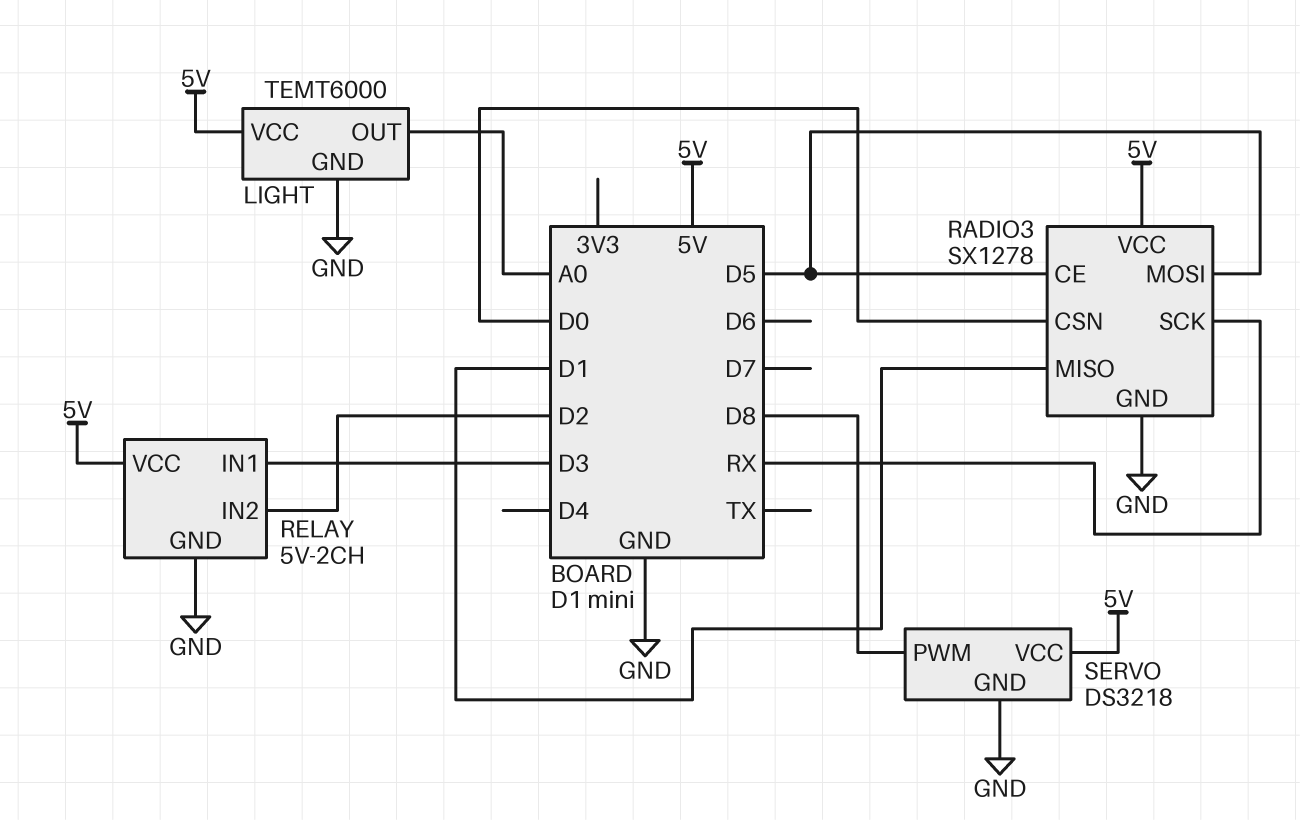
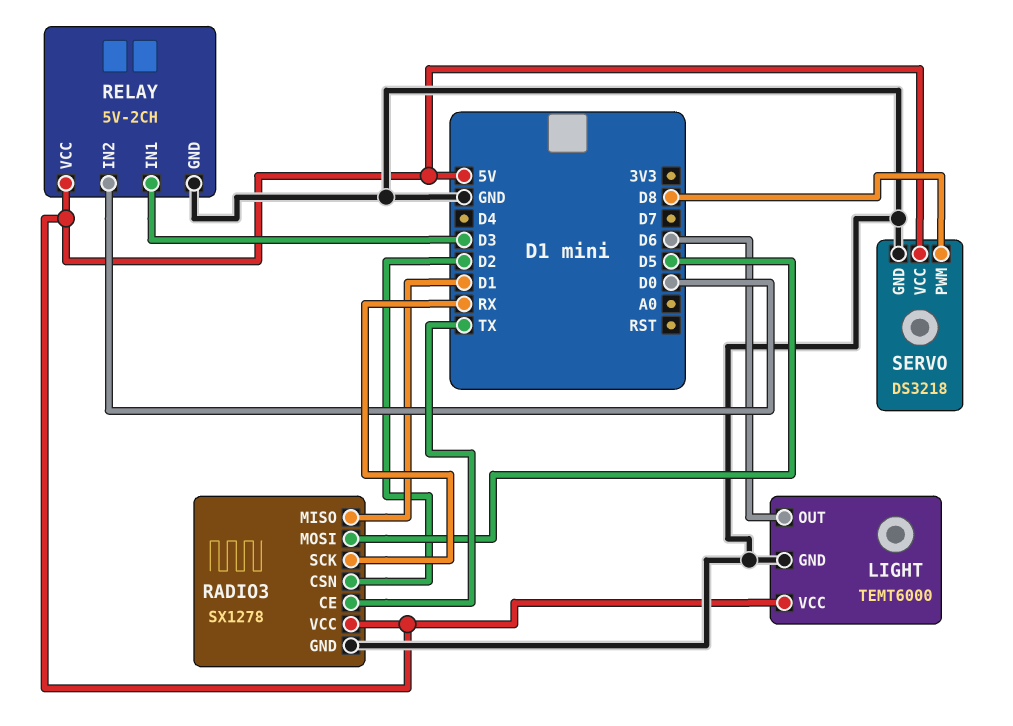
LIGHT pin OUT: A0 -> D6
RADIO3 pin CE: D5 -> TX
RADIO3 pin CSN: D0 -> D2
RELAY pin IN2: D2 -> D0

